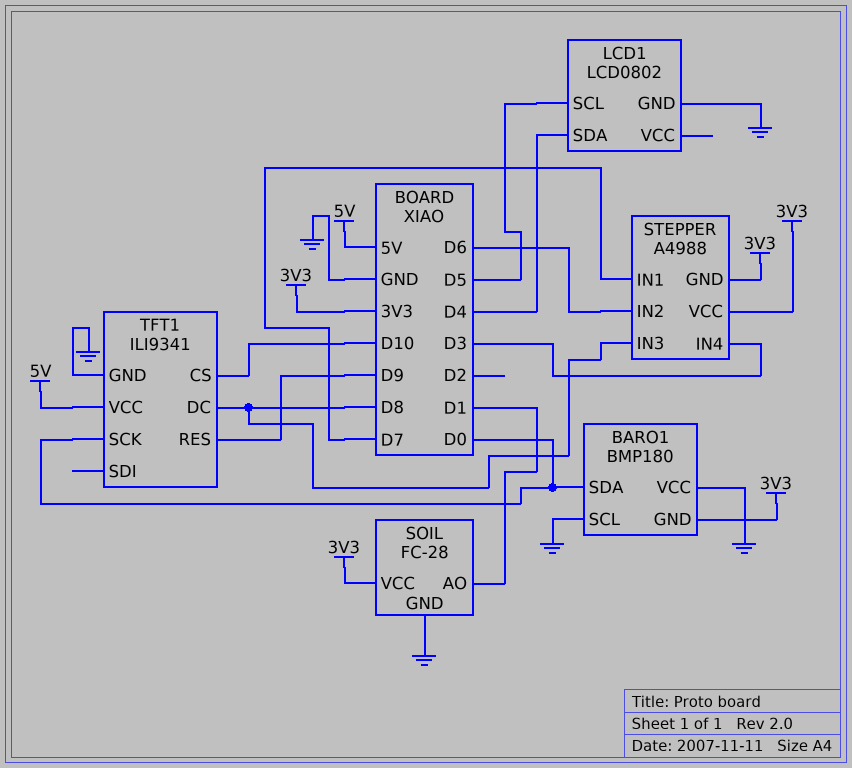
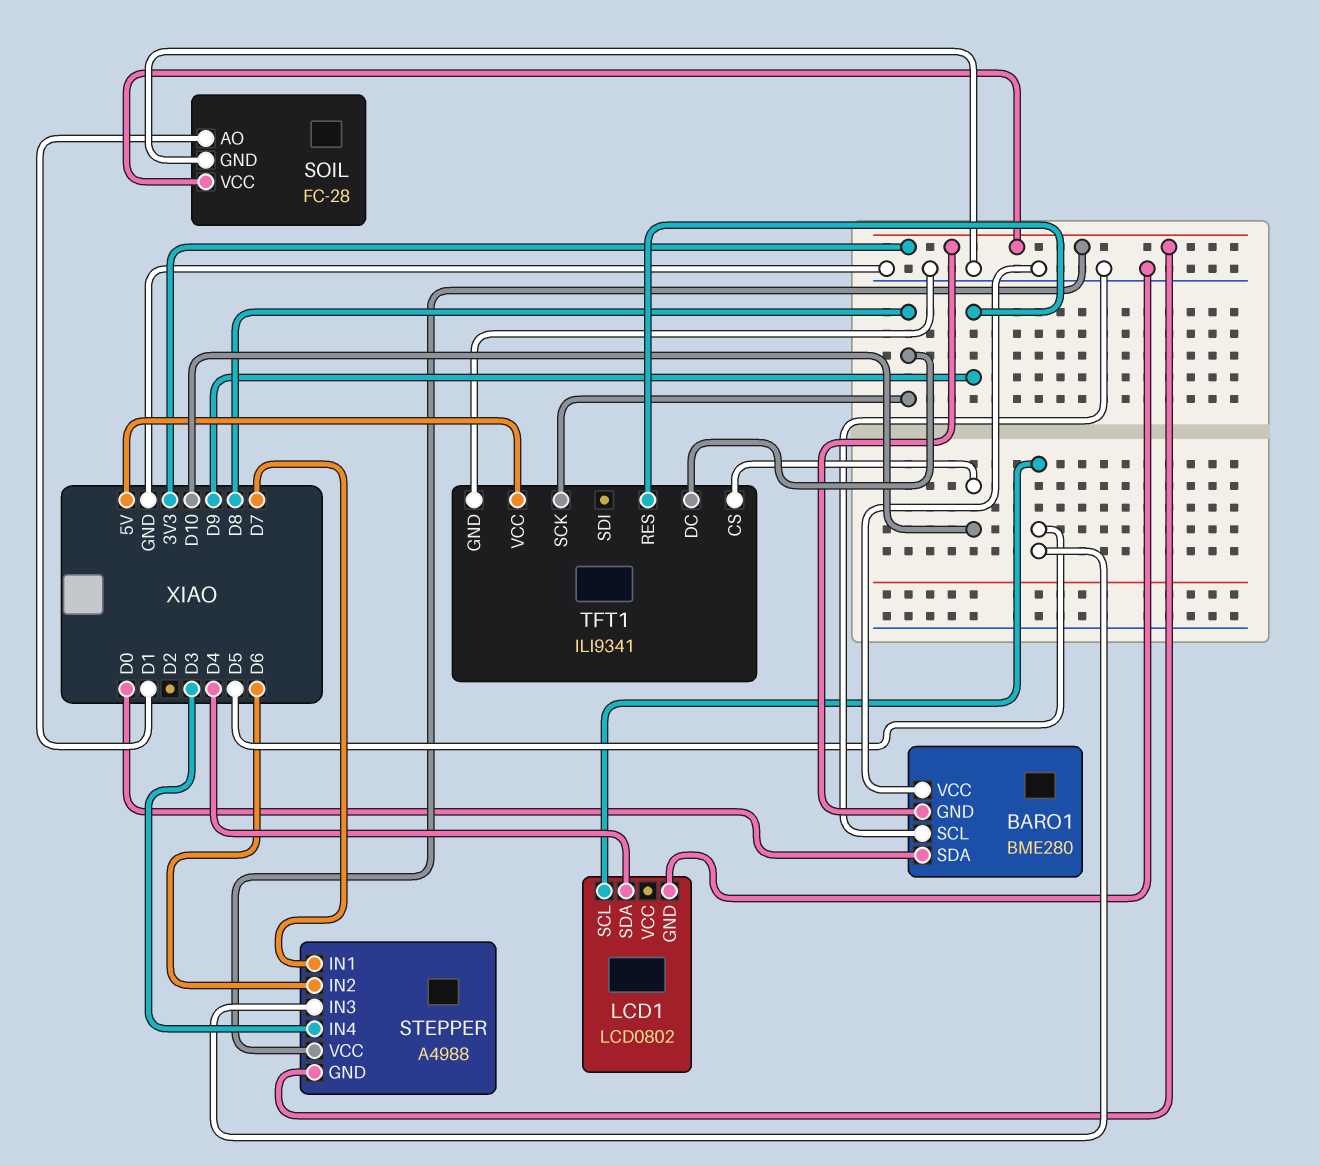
BARO1: BMP180 -> BME280
STEPPER pin IN3: D8 -> D5
TFT1 pin SCK: D0 -> D8

